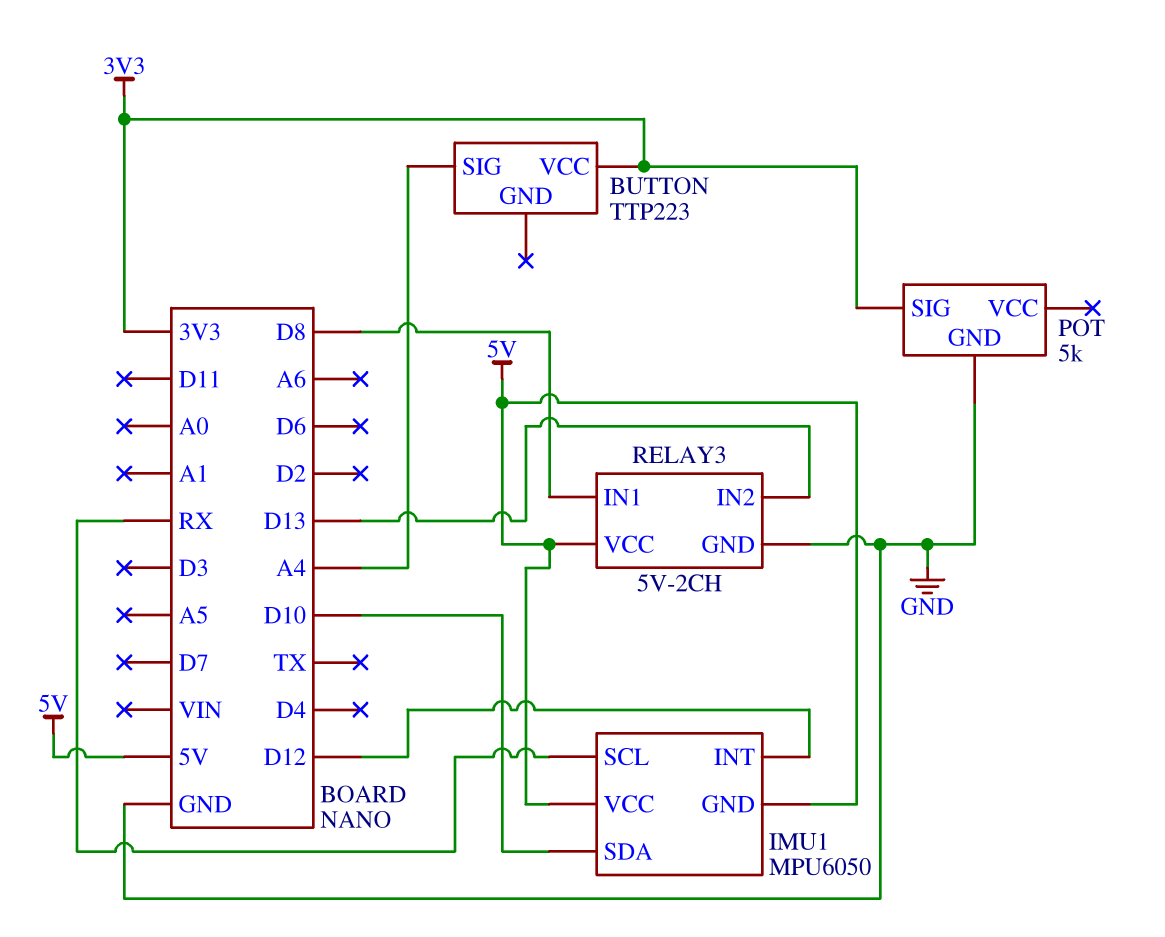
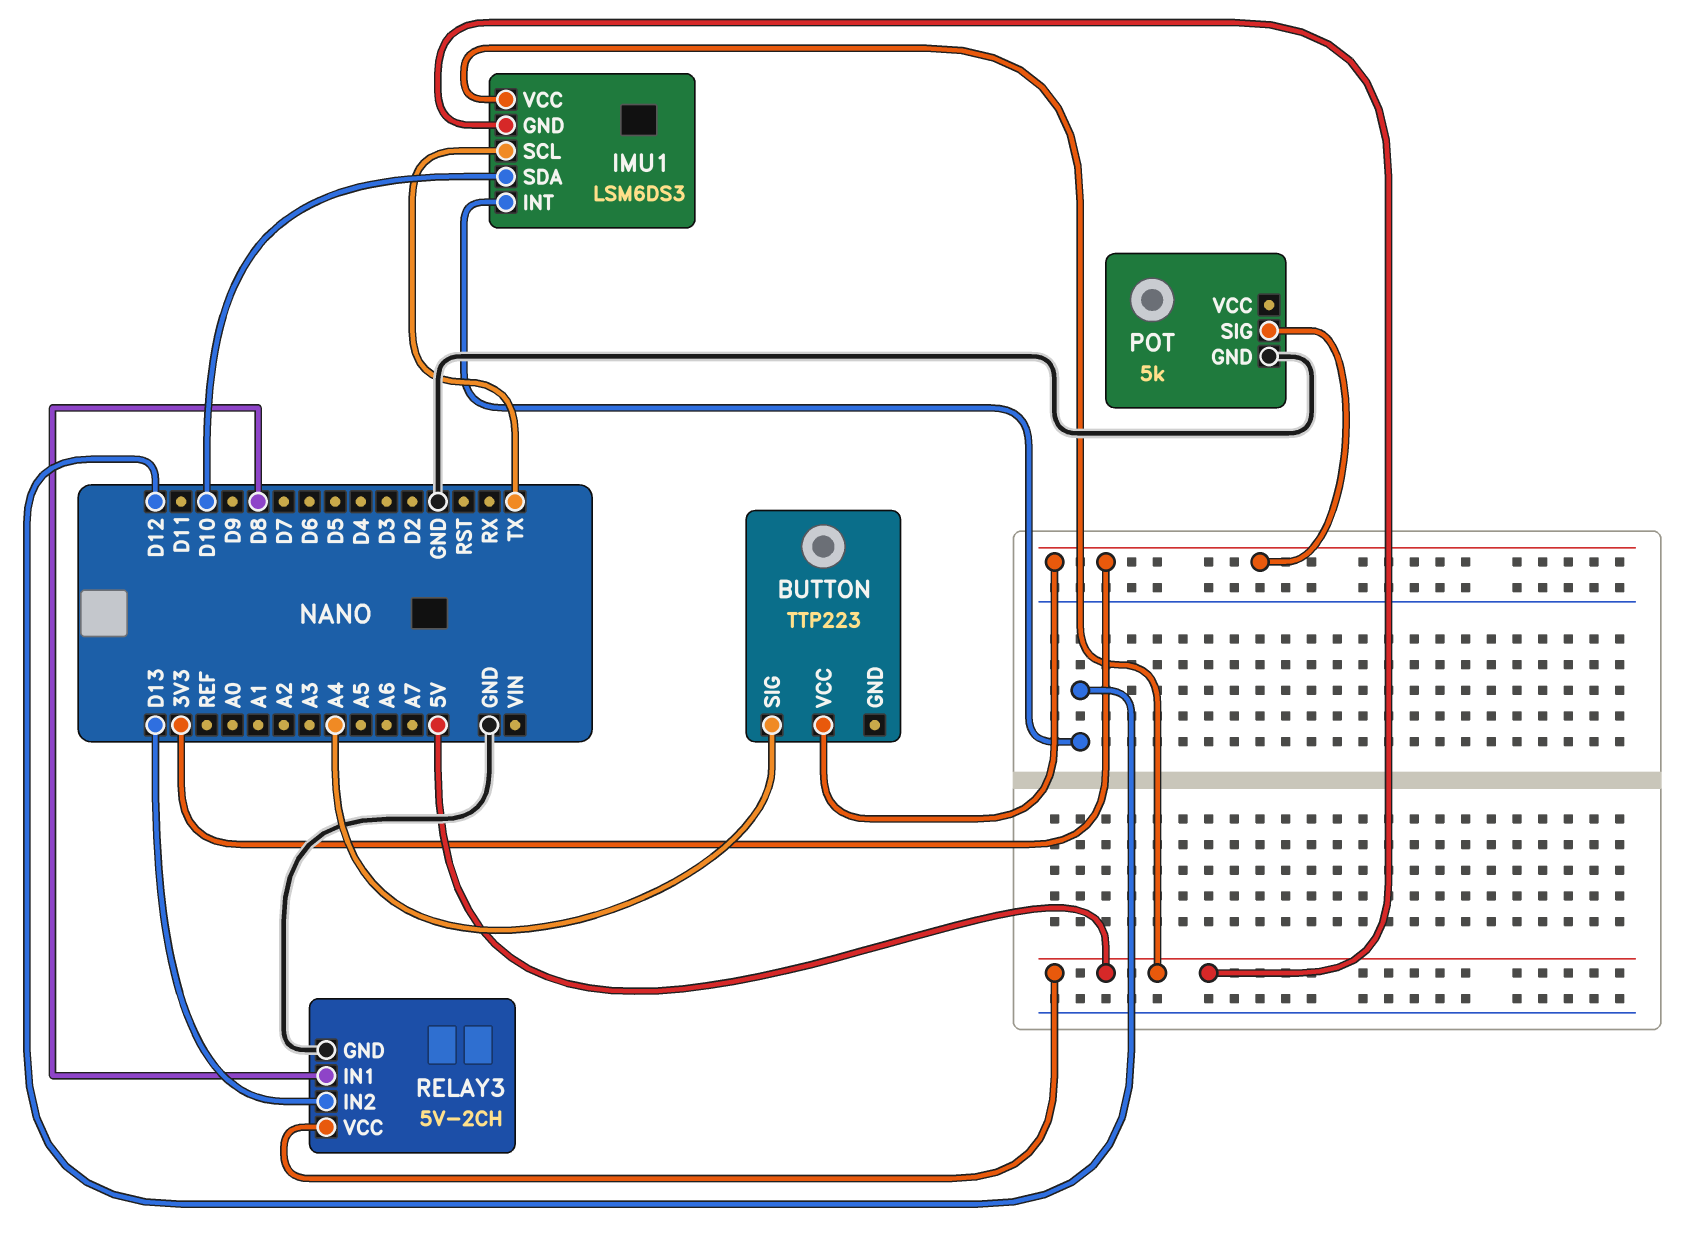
IMU1: MPU6050 -> LSM6DS3
IMU1 pin SCL: RX -> TX

